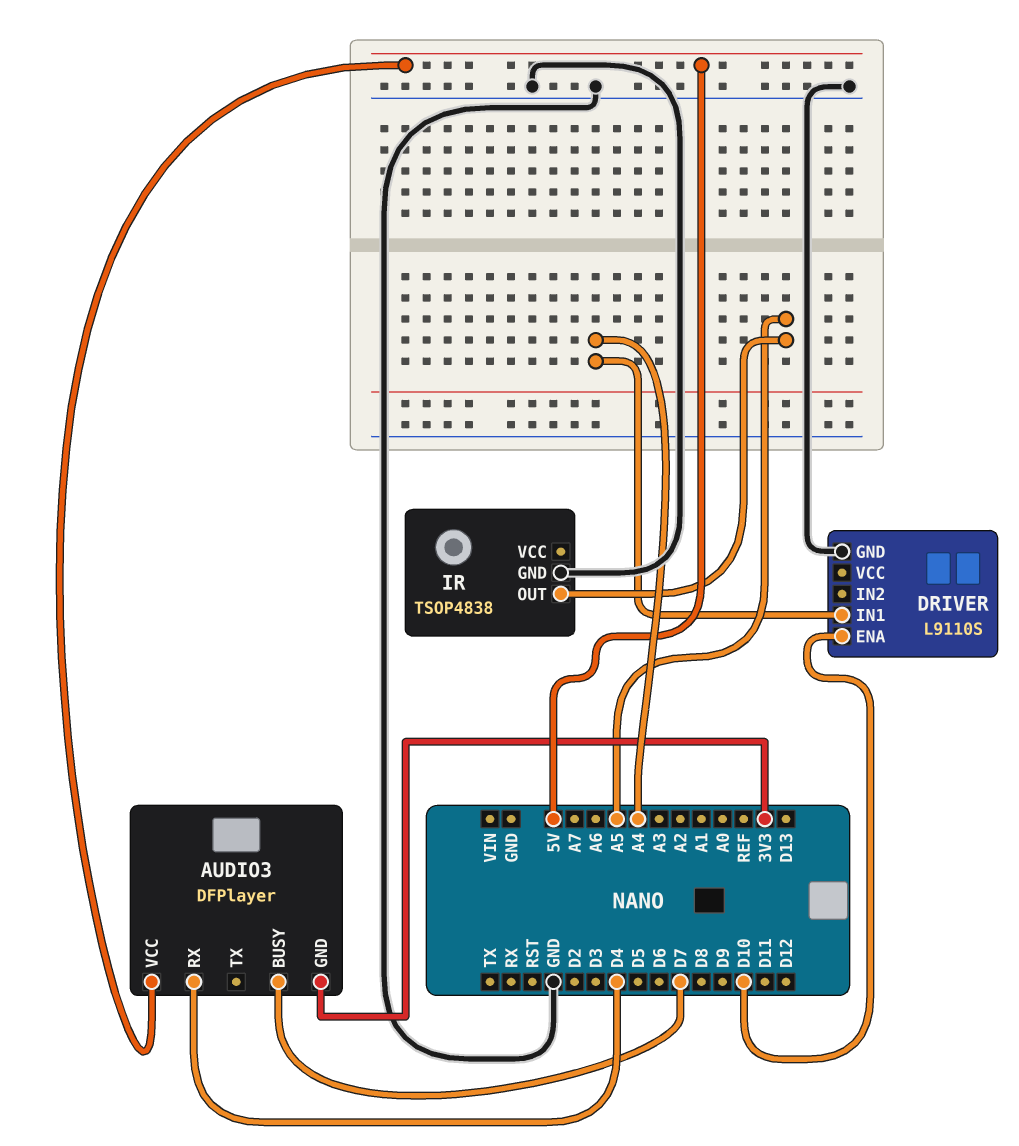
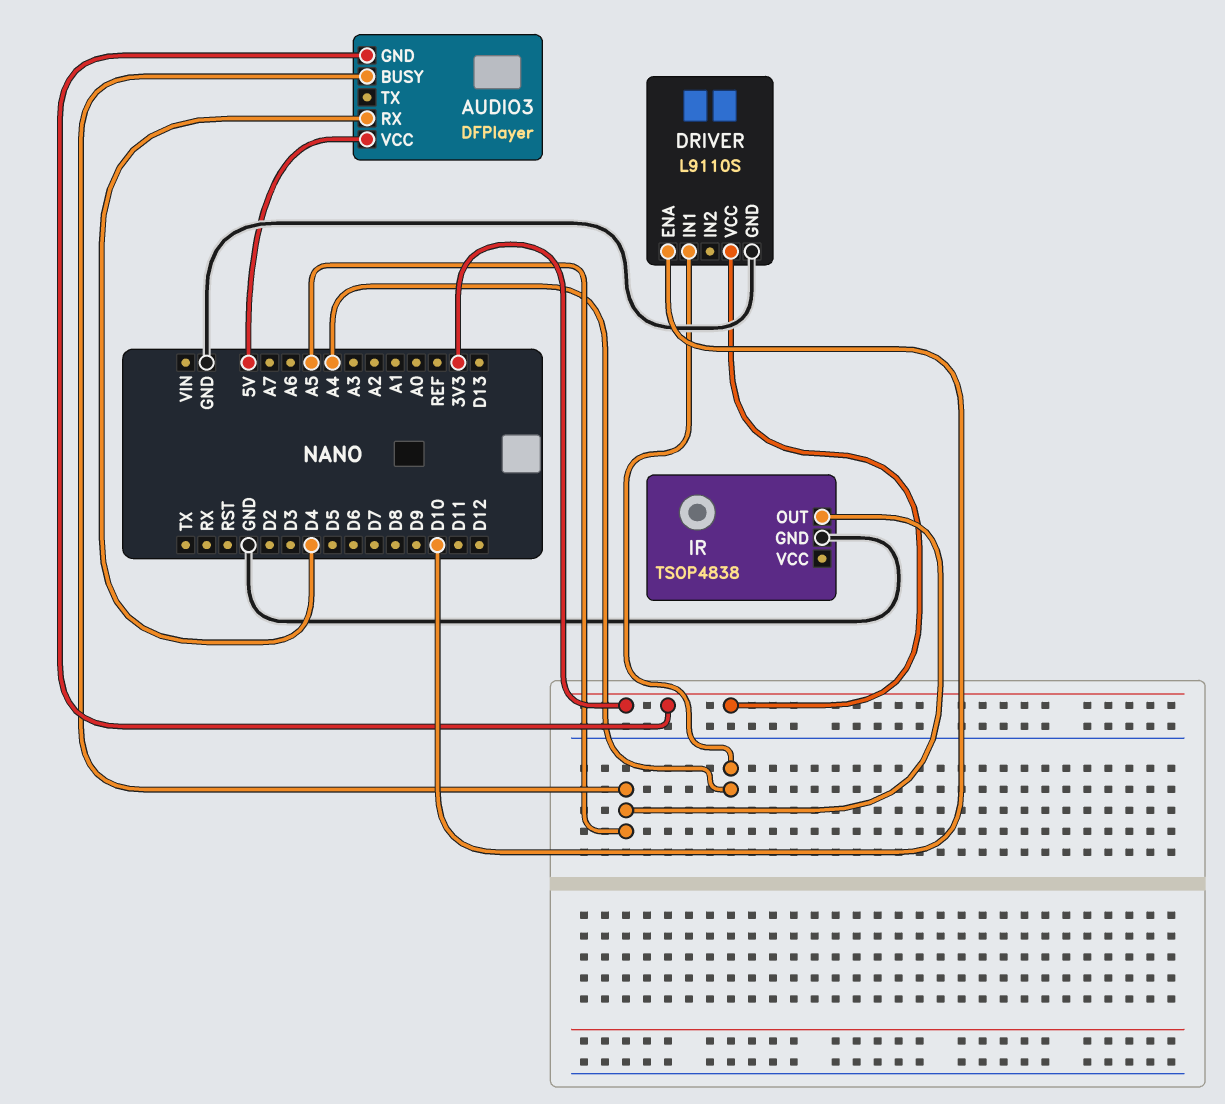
AUDIO3 pin BUSY: D7 -> A5
DRIVER pin VCC: none -> 3V3

